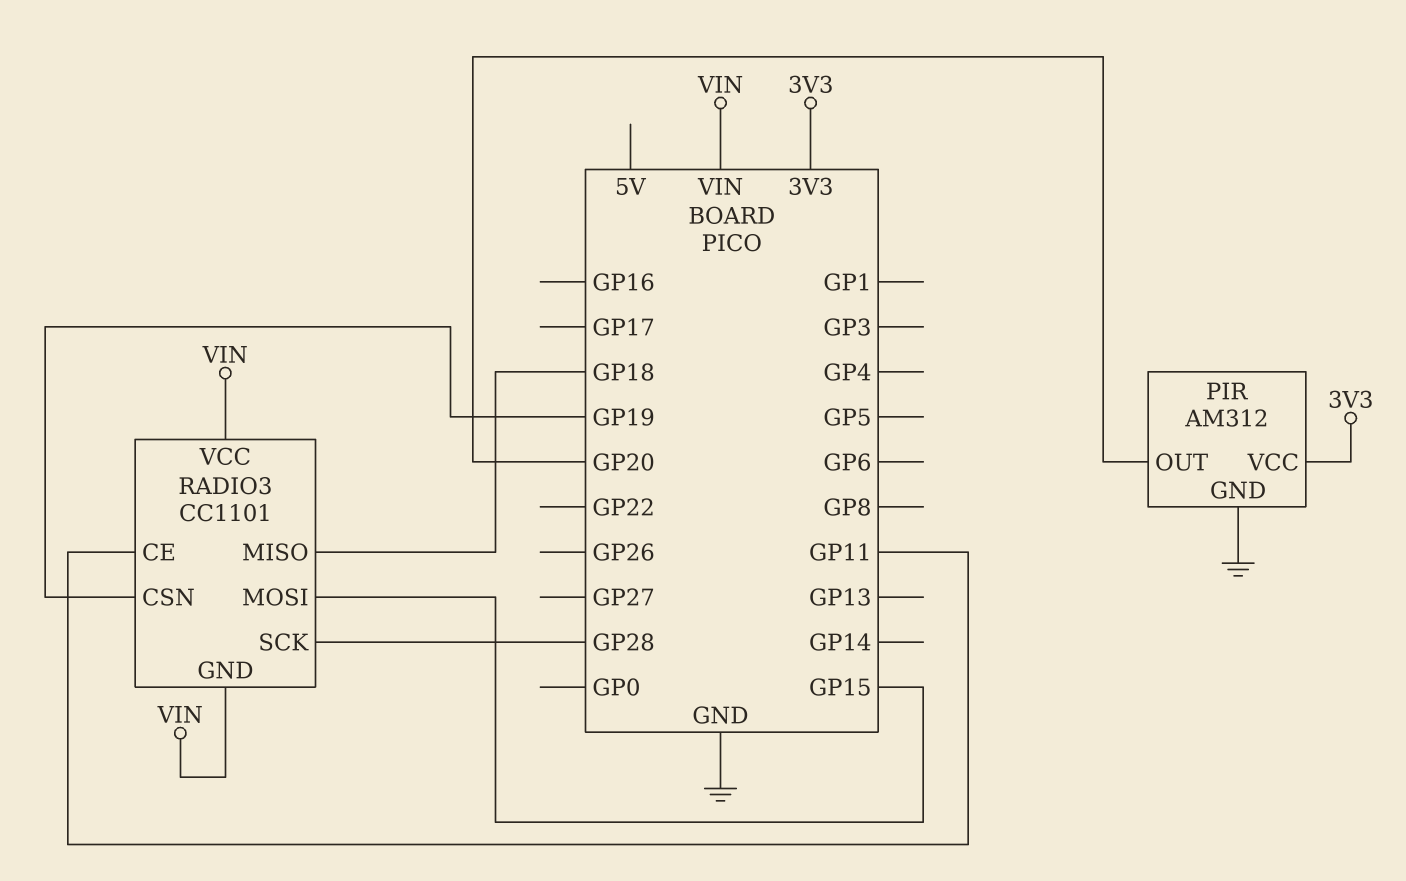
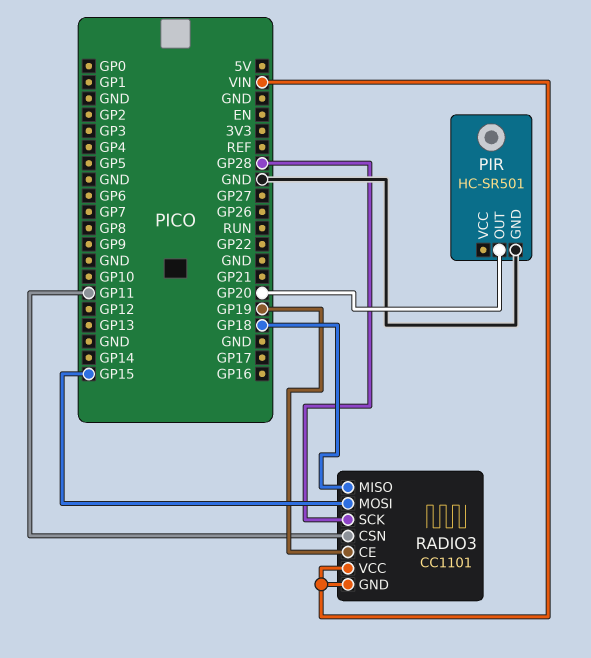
PIR: AM312 -> HC-SR501
PIR pin VCC: 3V3 -> none
RADIO3 pin CE: GP11 -> GP19
RADIO3 pin CSN: GP19 -> GP11

